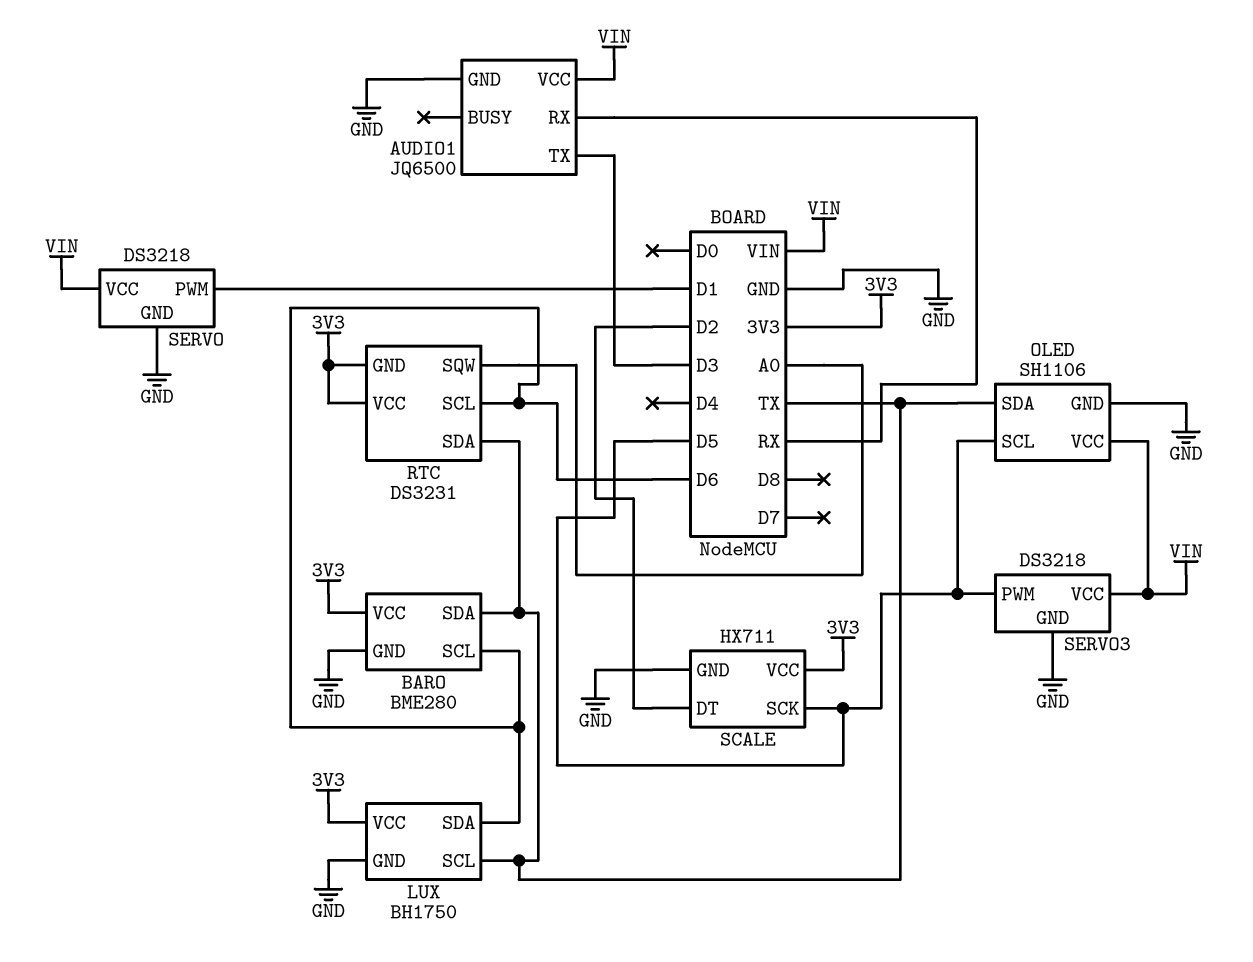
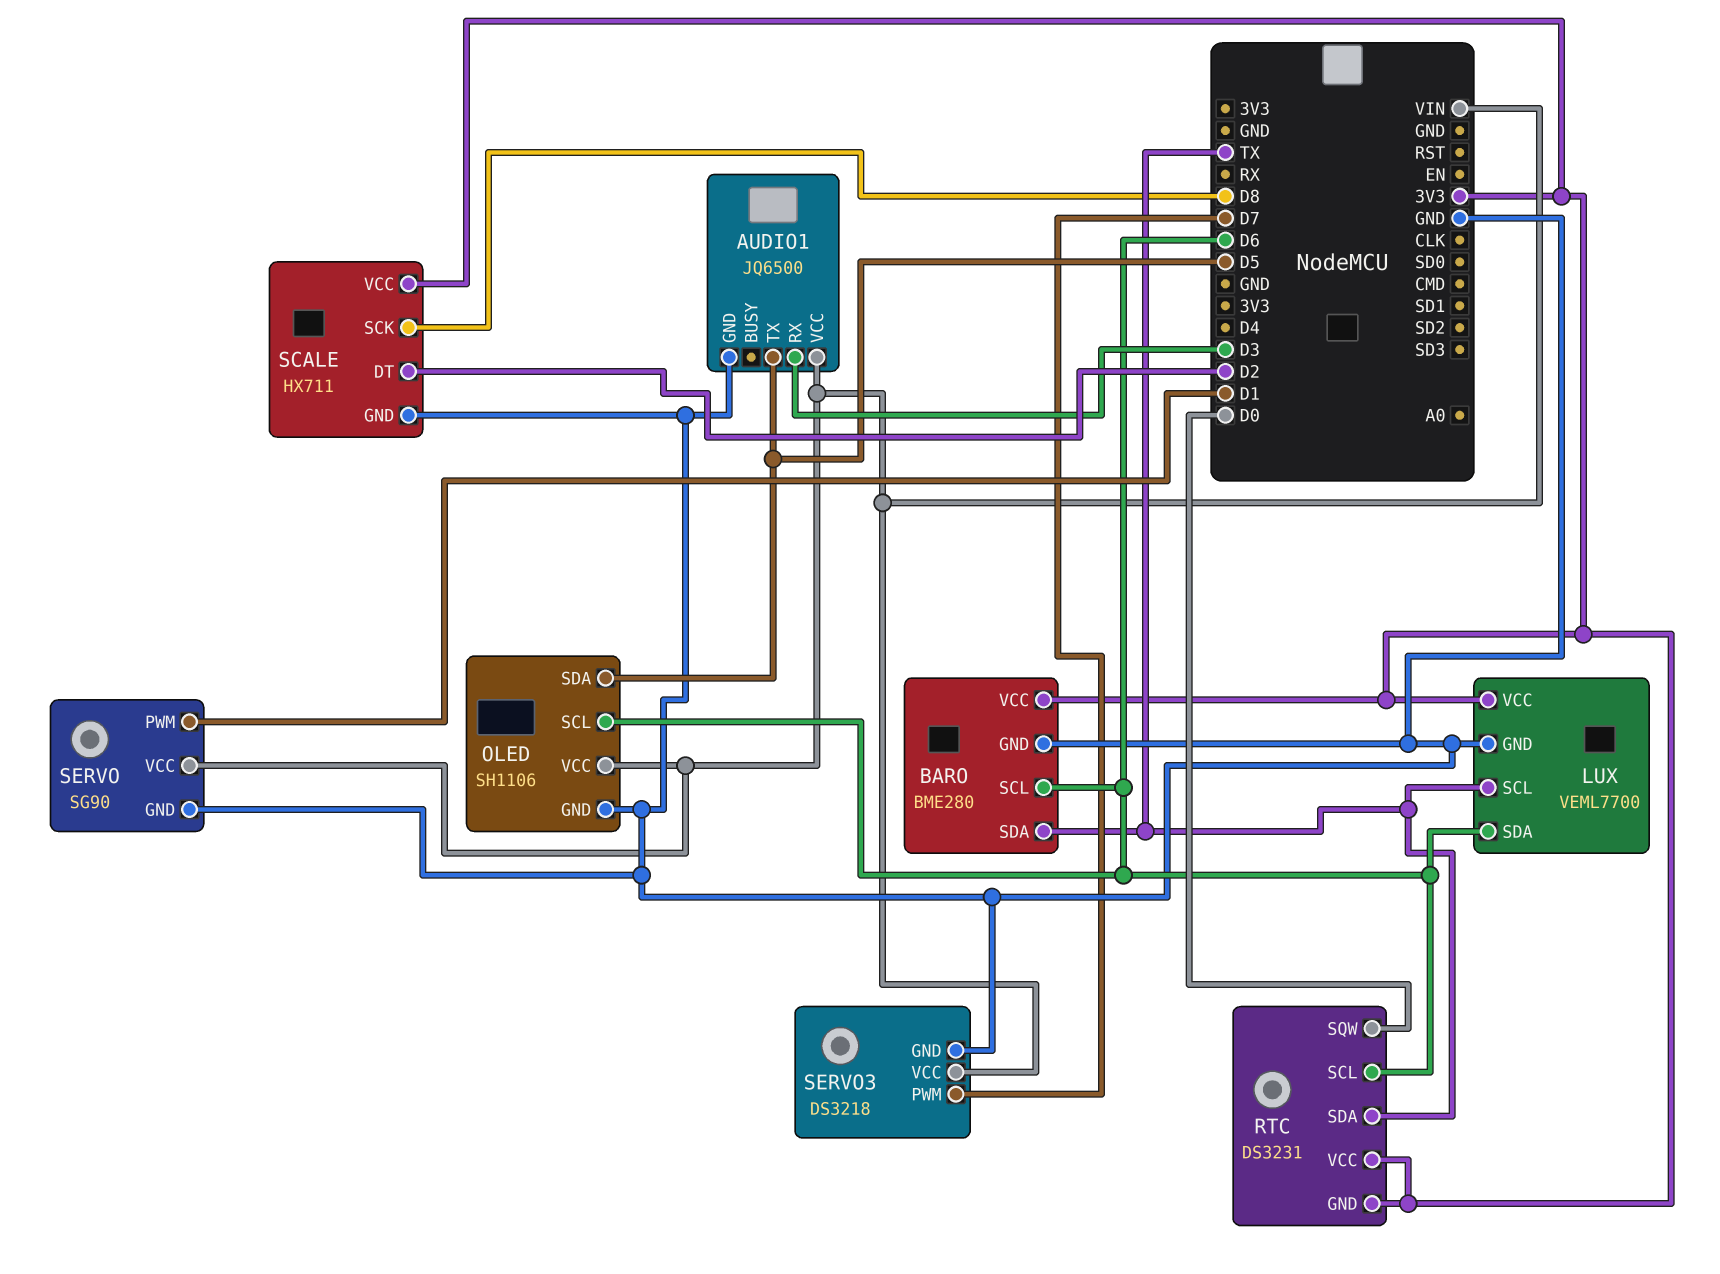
AUDIO1 pin RX: RX -> D3
AUDIO1 pin TX: D3 -> D5
LUX: BH1750 -> VEML7700
OLED pin SCL: D5 -> D6
OLED pin SDA: TX -> D5
RTC pin SQW: A0 -> D0
SCALE pin SCK: D5 -> D8
SERVO: DS3218 -> SG90
SERVO3 pin PWM: D5 -> D7

